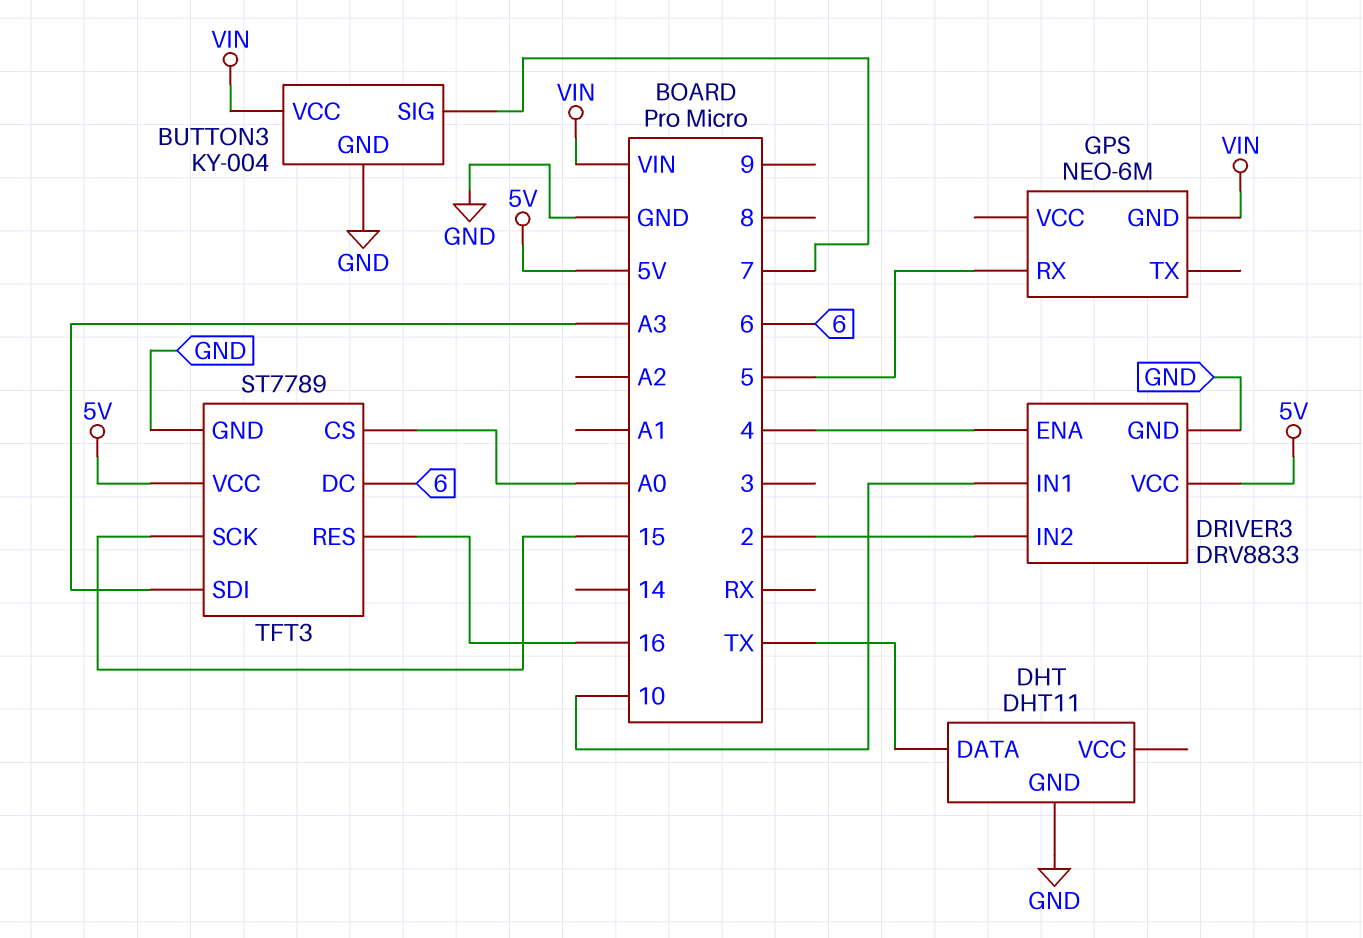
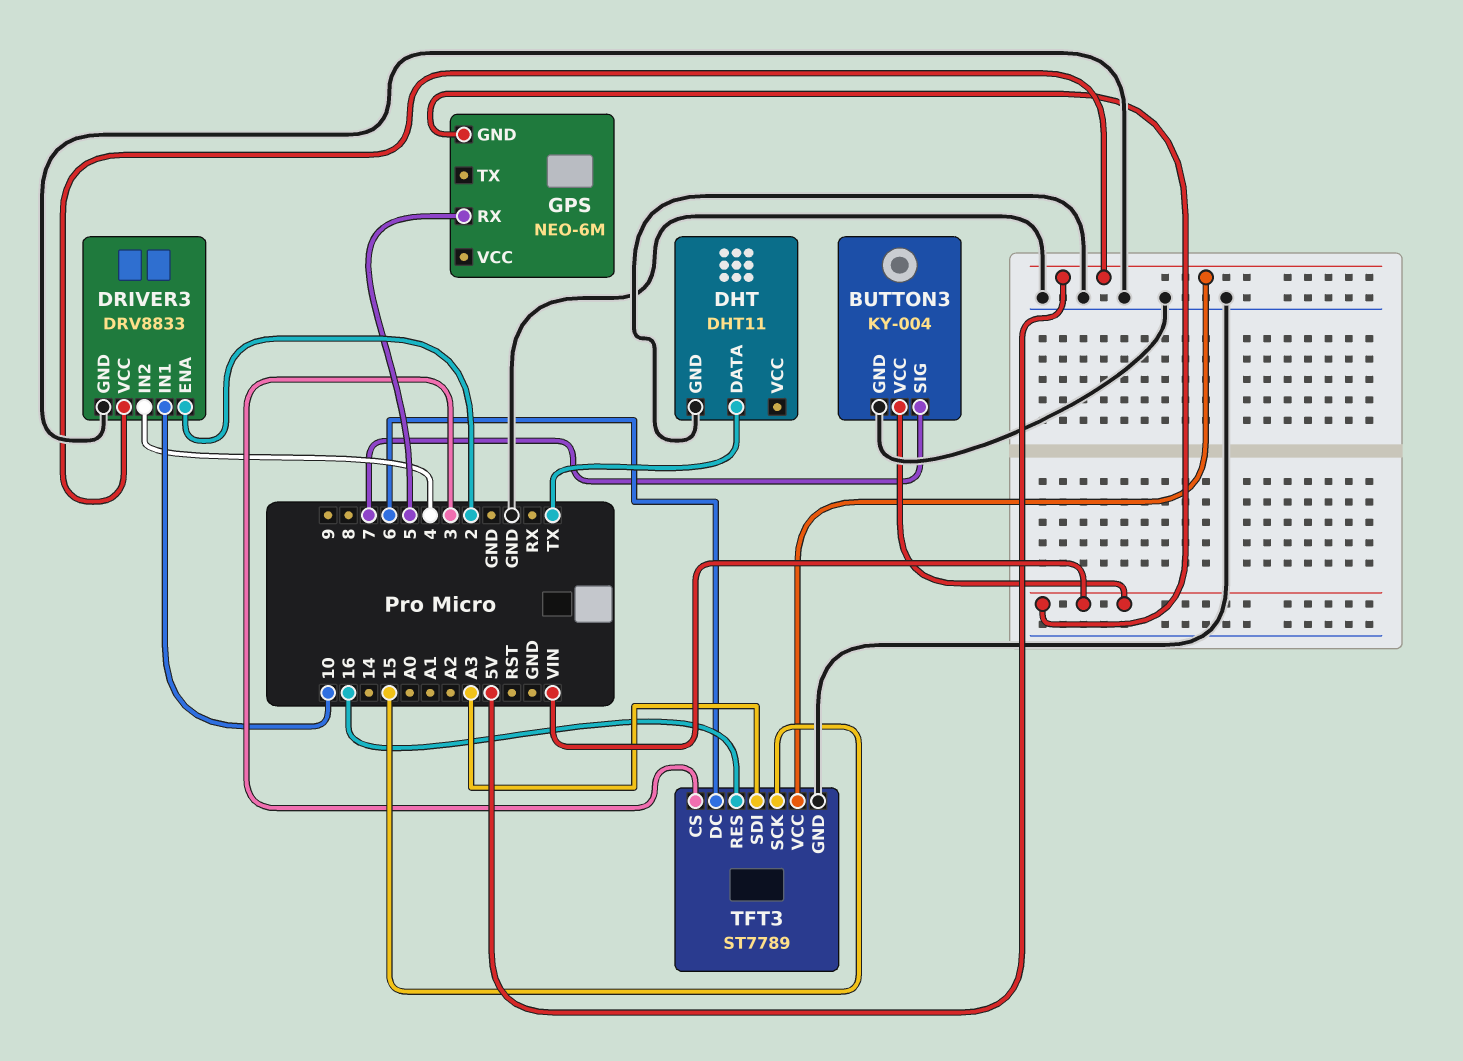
DRIVER3 pin ENA: 4 -> 2
DRIVER3 pin IN2: 2 -> 4
TFT3 pin CS: A0 -> 3

